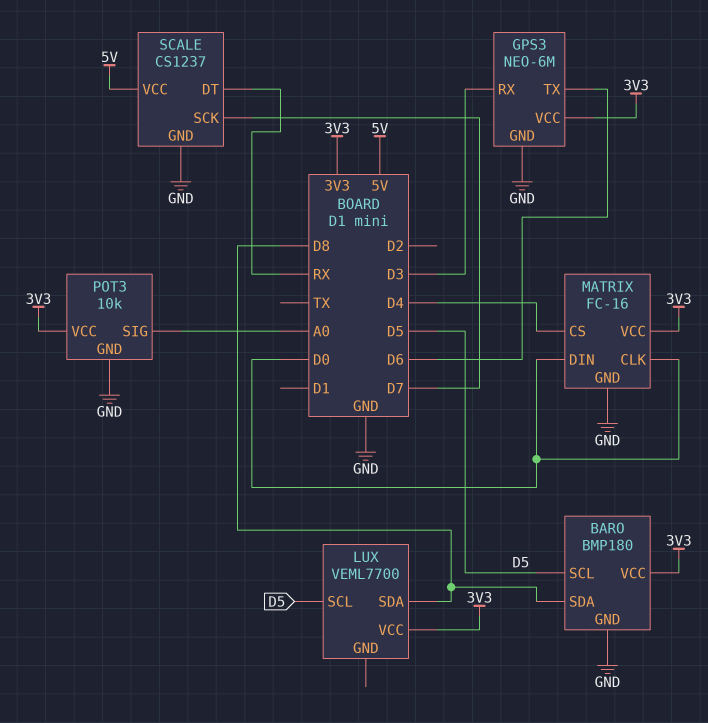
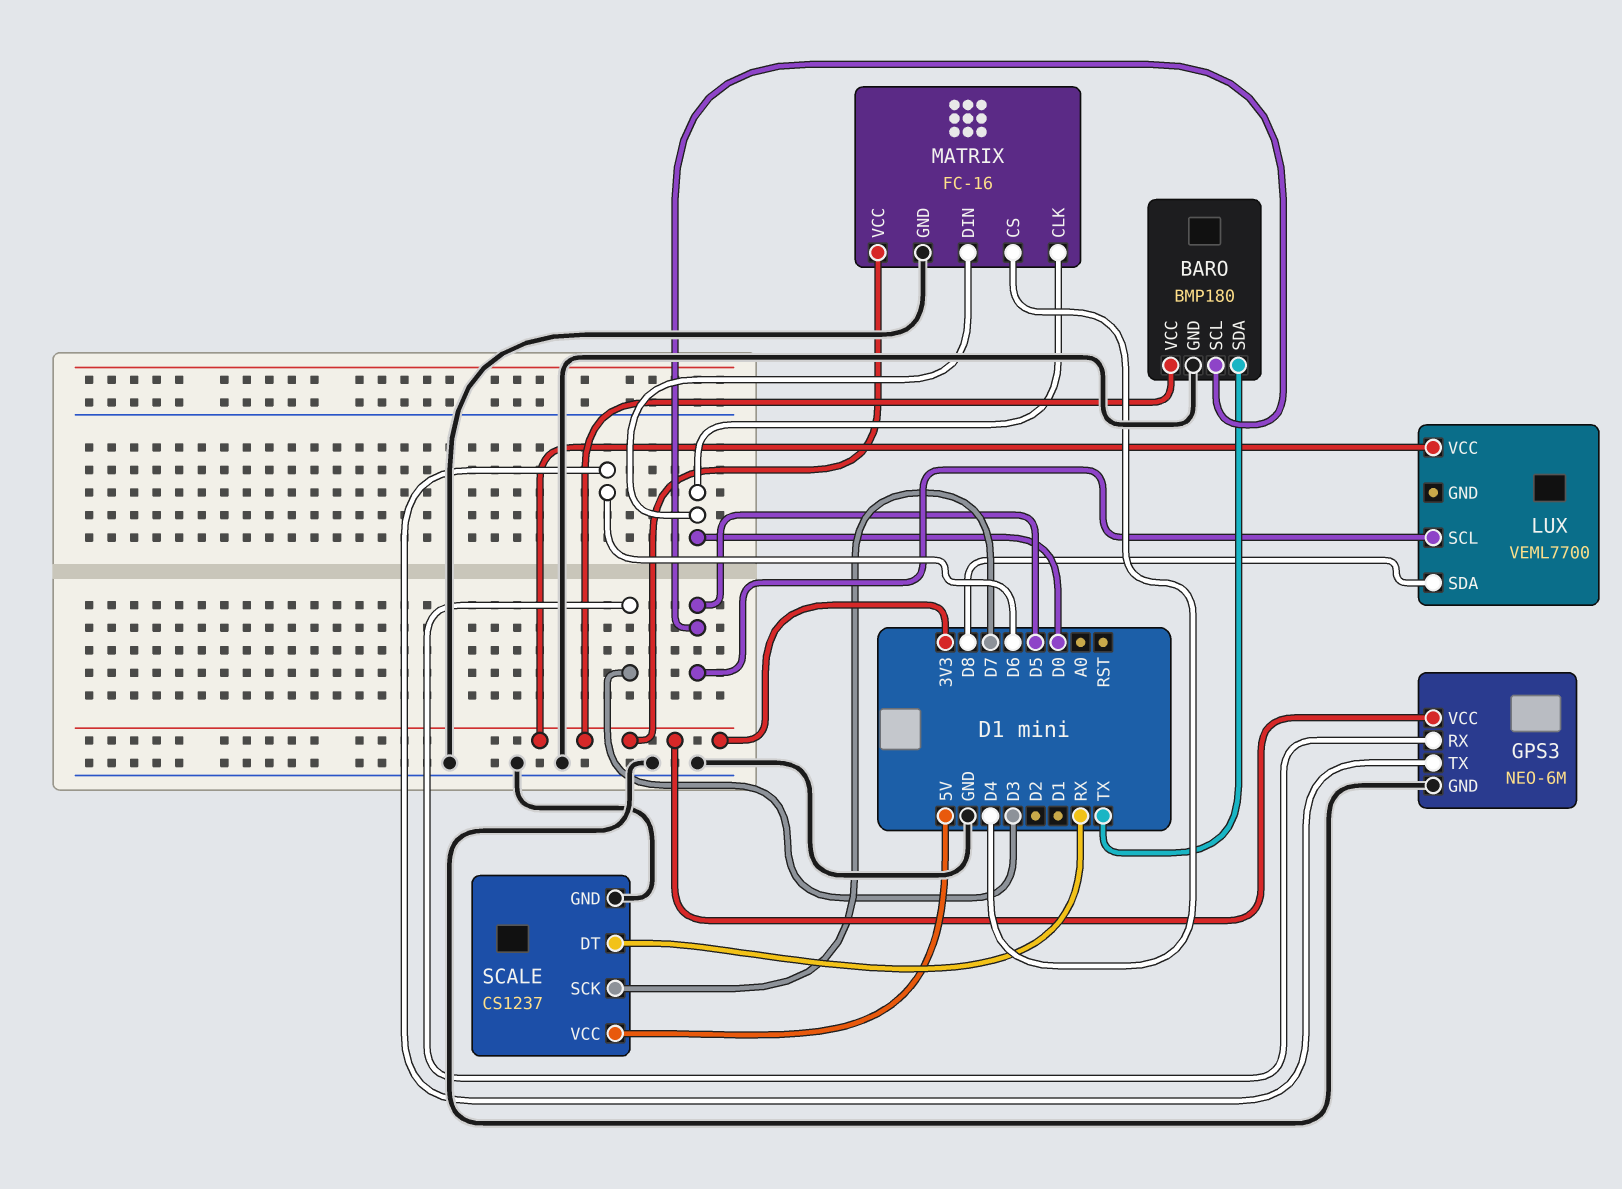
BARO pin SDA: D8 -> TX
POT3: 10k -> none
POT3 pin GND: GND -> none
POT3 pin SIG: A0 -> none
POT3 pin VCC: 3V3 -> none

